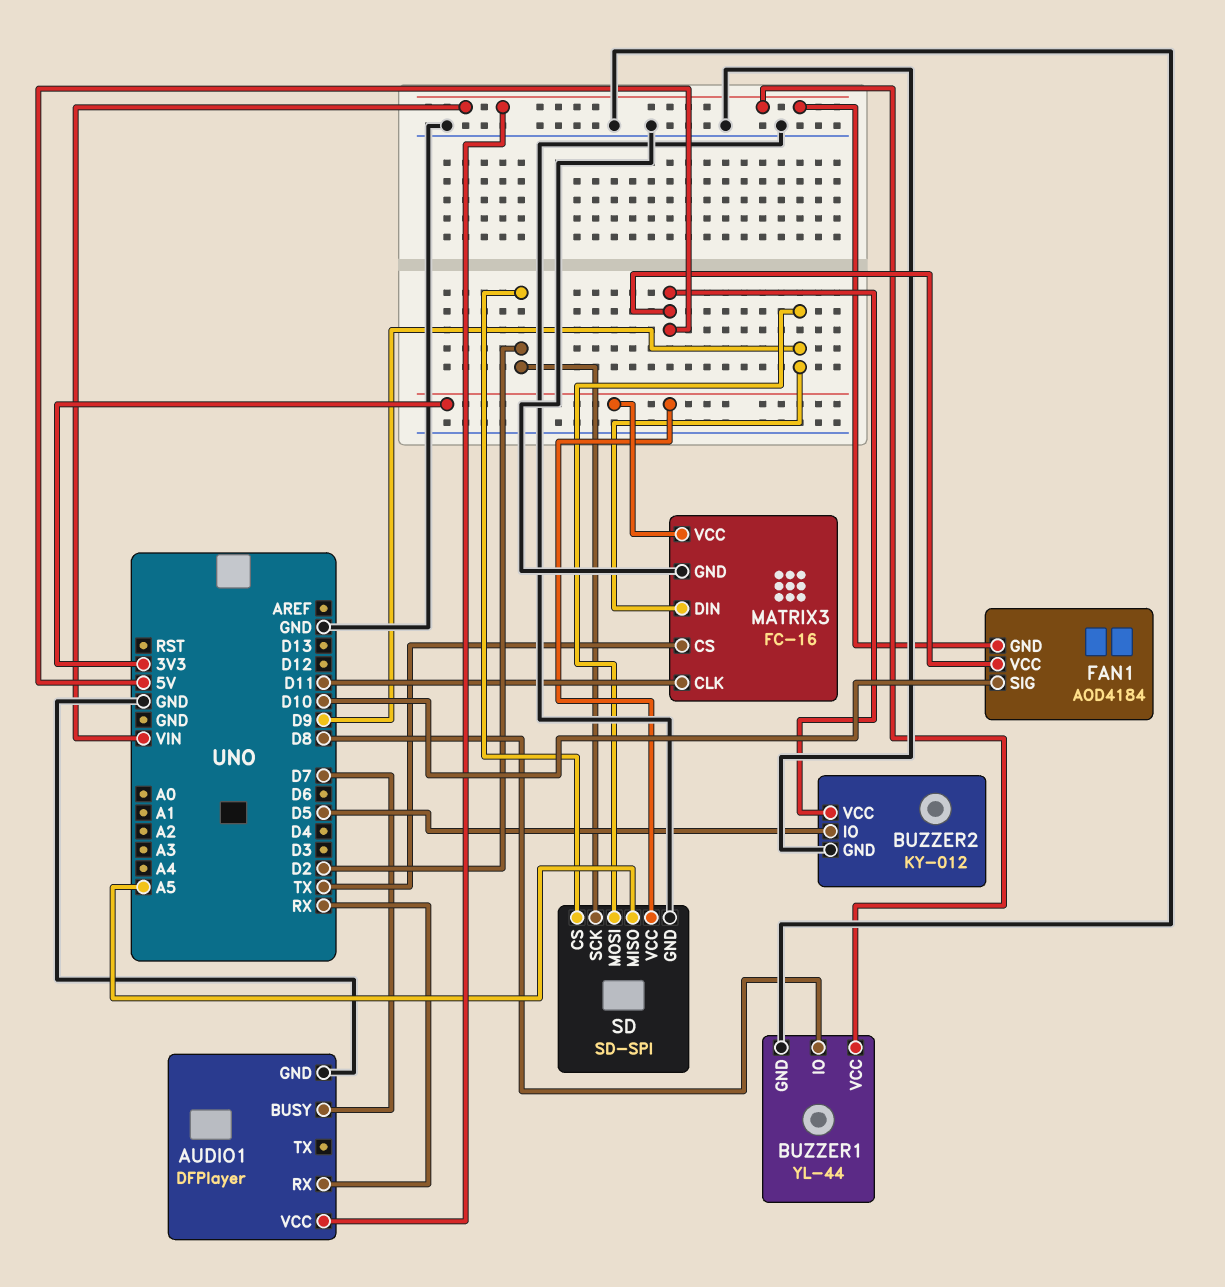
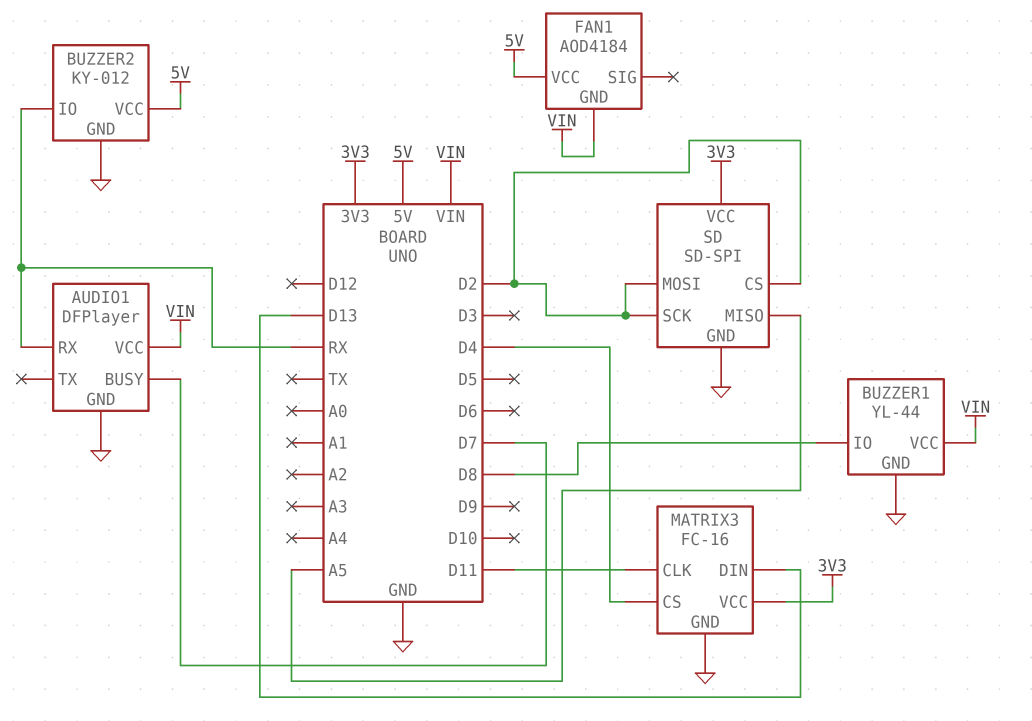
BUZZER2 pin IO: D5 -> RX
FAN1 pin SIG: D10 -> none
MATRIX3 pin CS: TX -> D4
MATRIX3 pin DIN: D9 -> D13
SD pin MOSI: D9 -> D2

